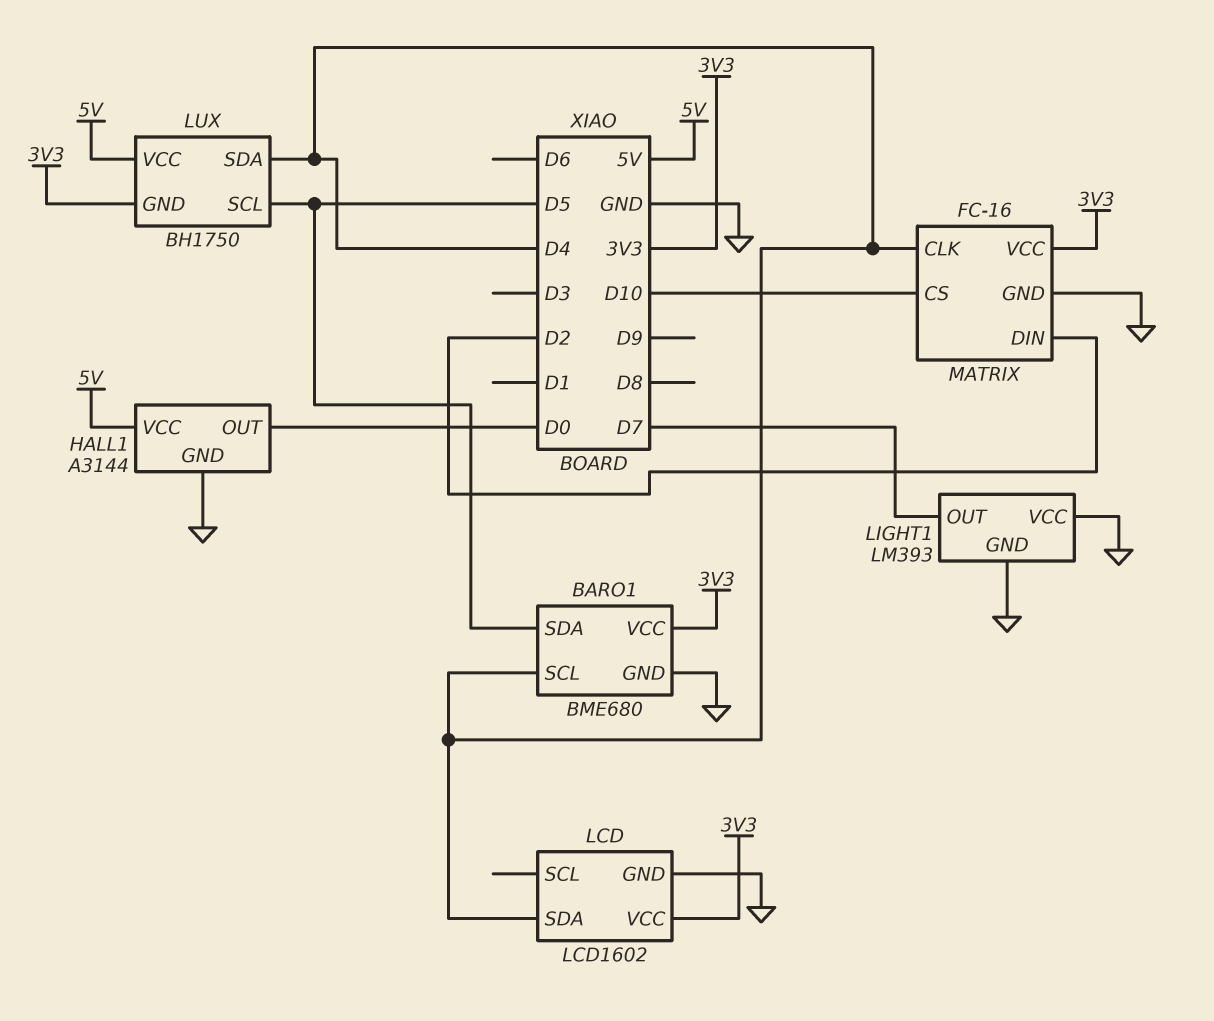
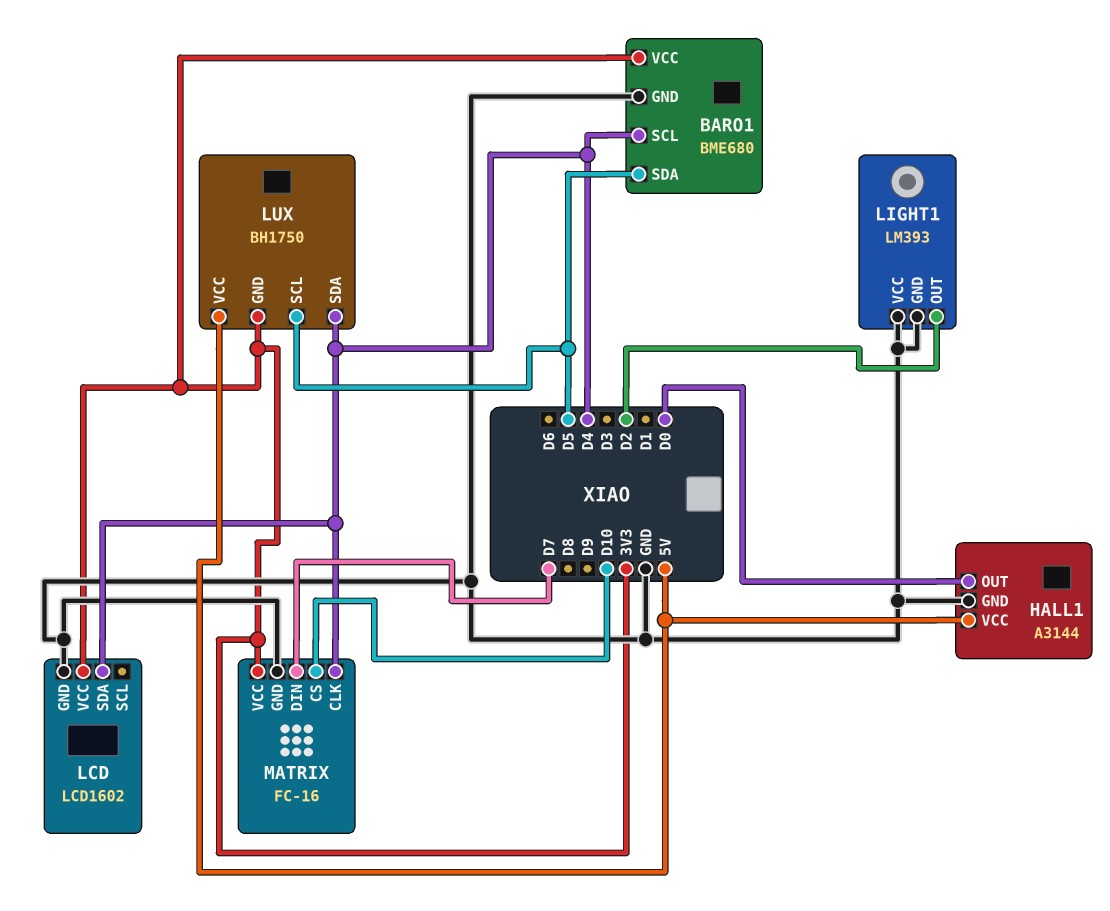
LIGHT1 pin OUT: D7 -> D2
MATRIX pin DIN: D2 -> D7

